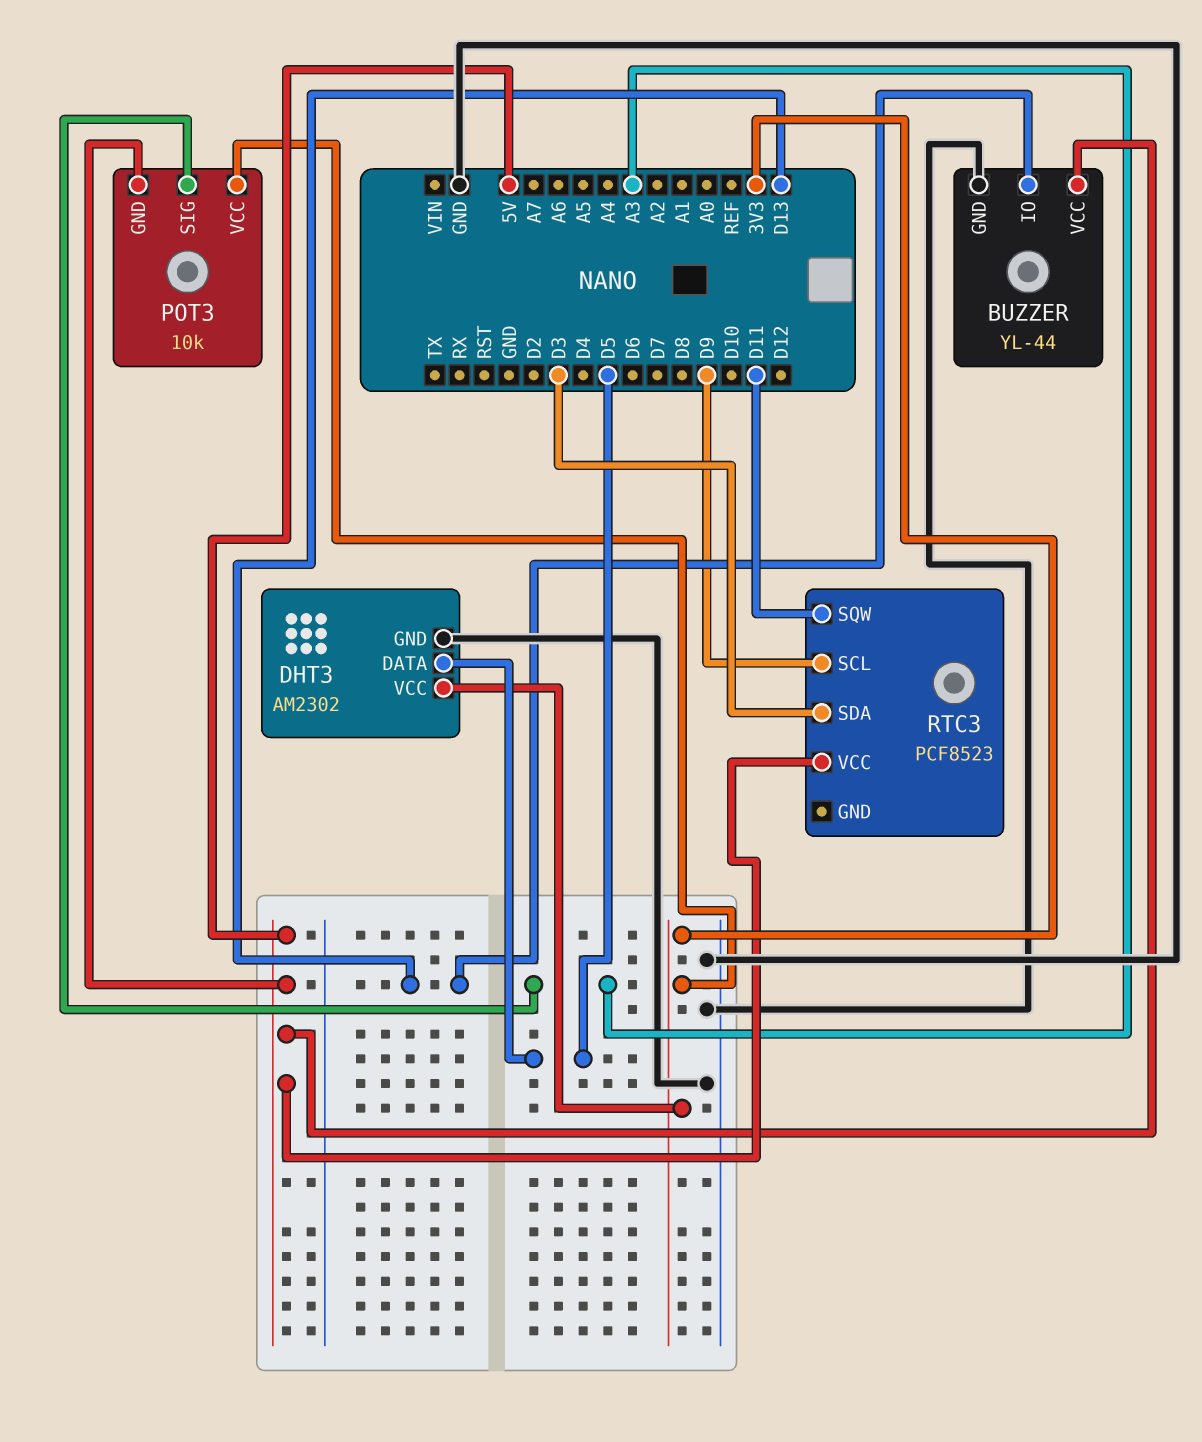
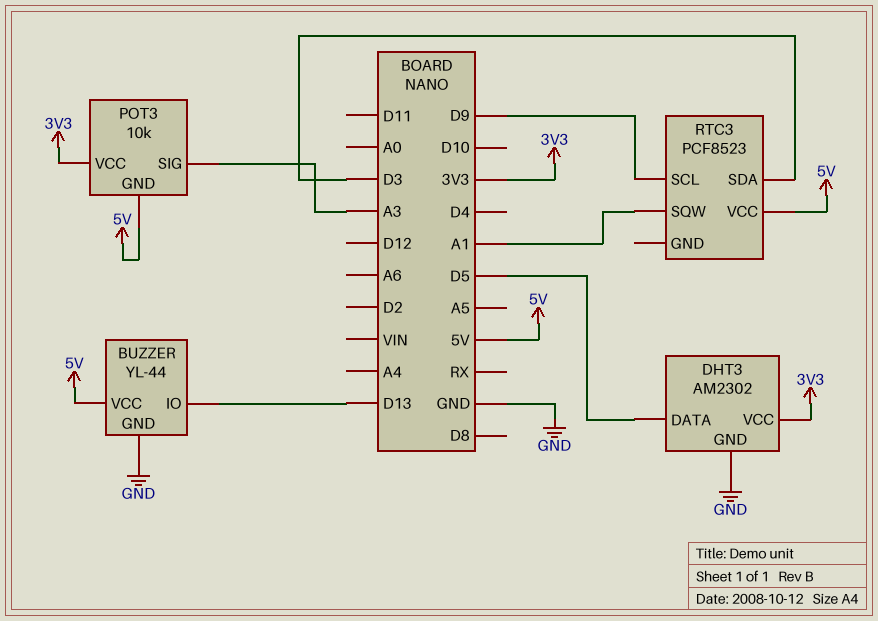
RTC3 pin SQW: D11 -> A1

